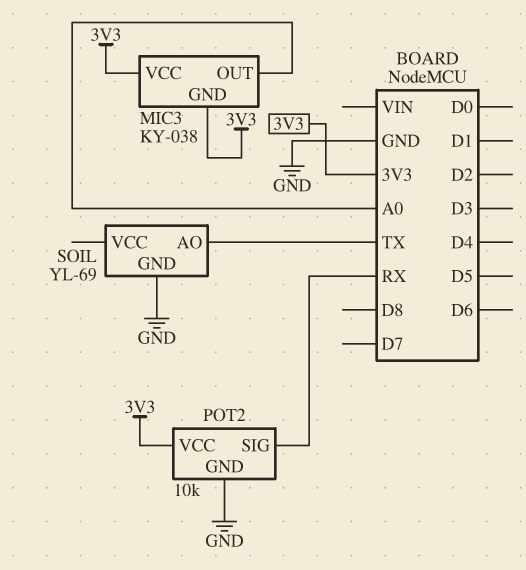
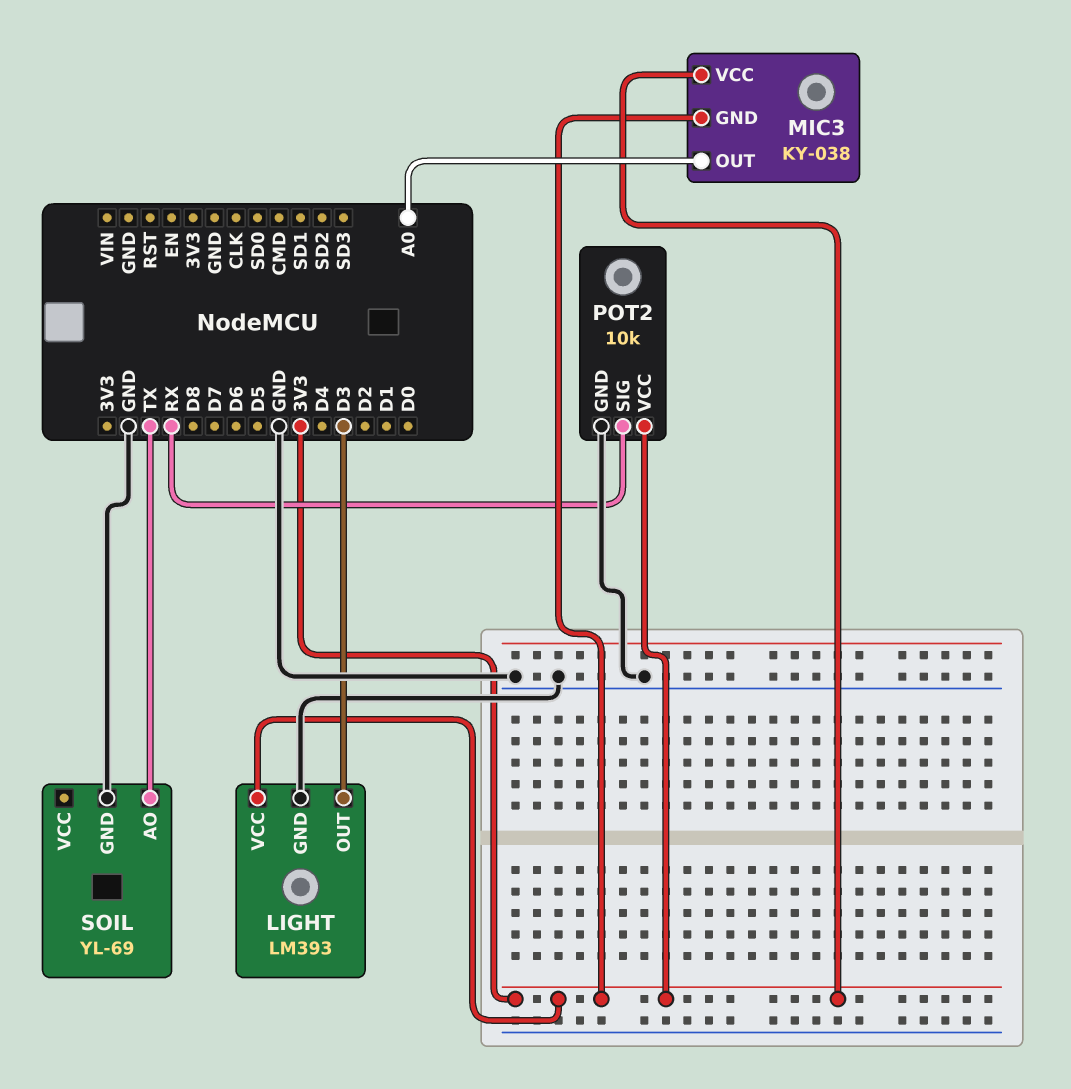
LIGHT: none -> LM393
LIGHT pin GND: none -> GND
LIGHT pin OUT: none -> D3
LIGHT pin VCC: none -> 3V3

